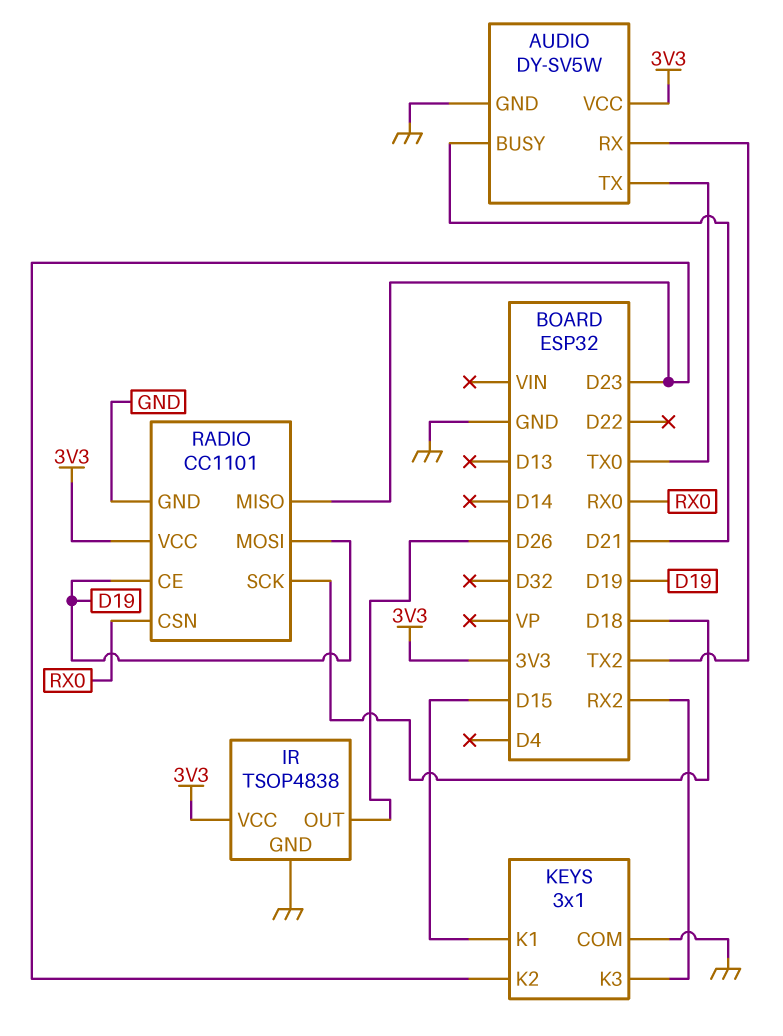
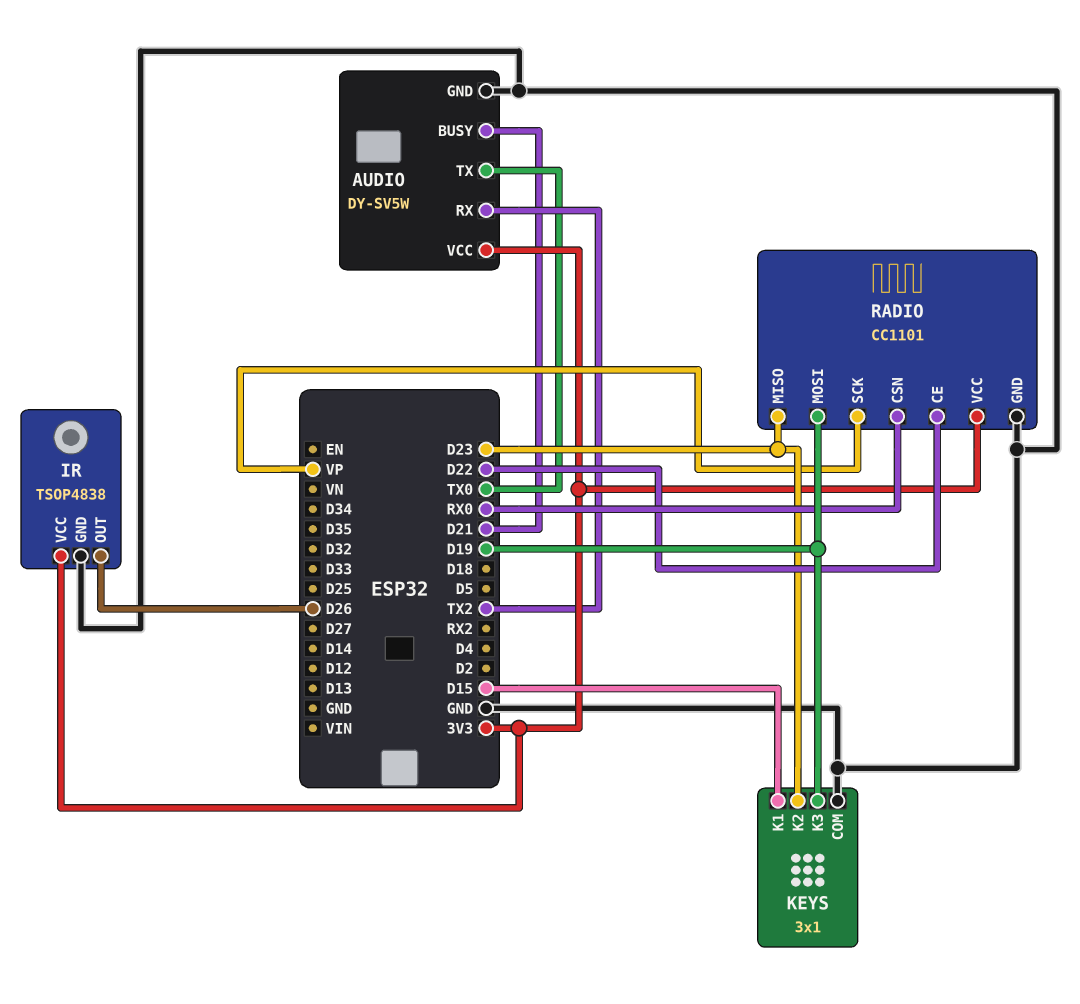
KEYS pin K3: RX2 -> D19
RADIO pin CE: D19 -> D22
RADIO pin SCK: D18 -> VP

